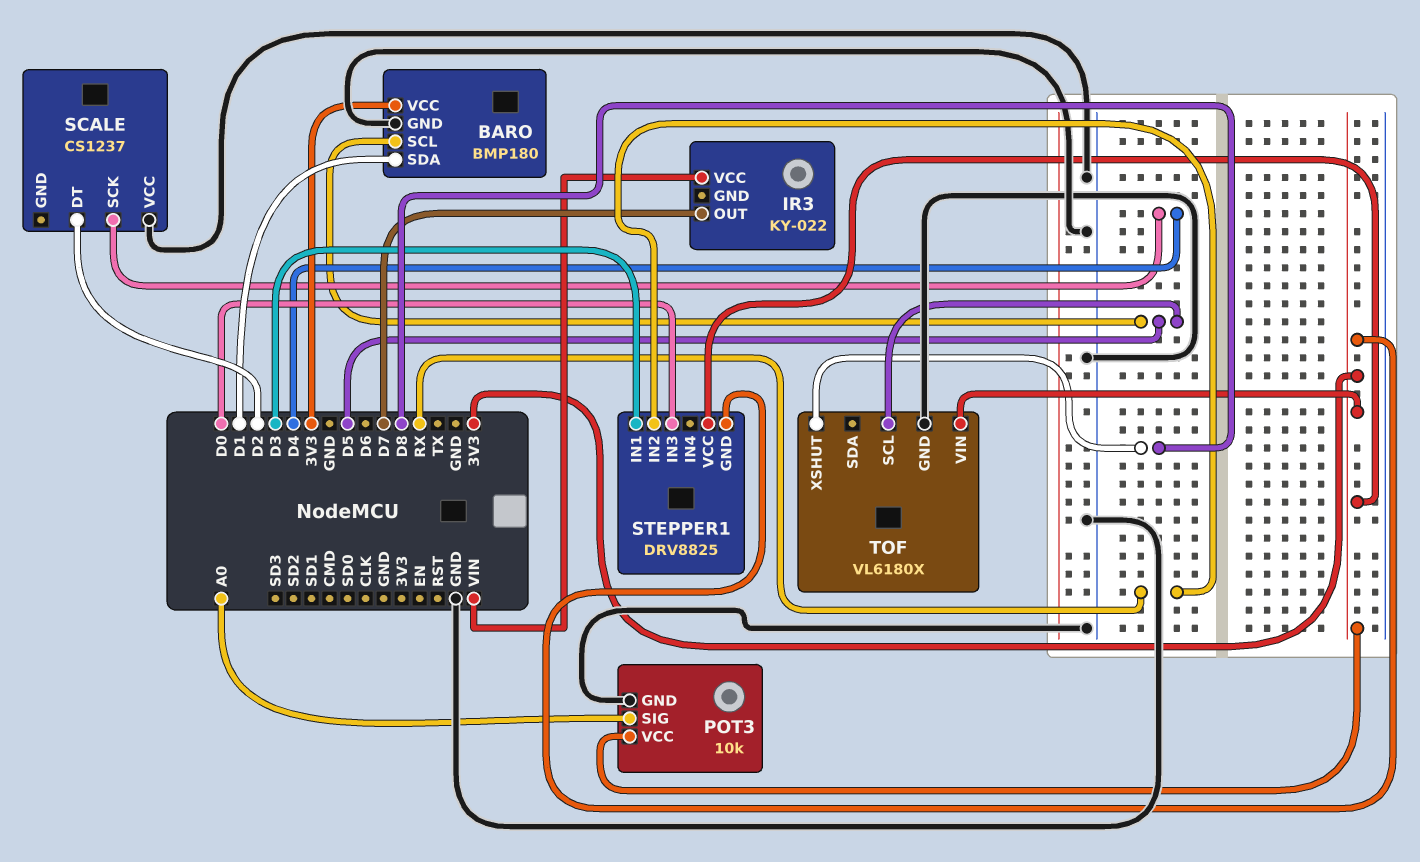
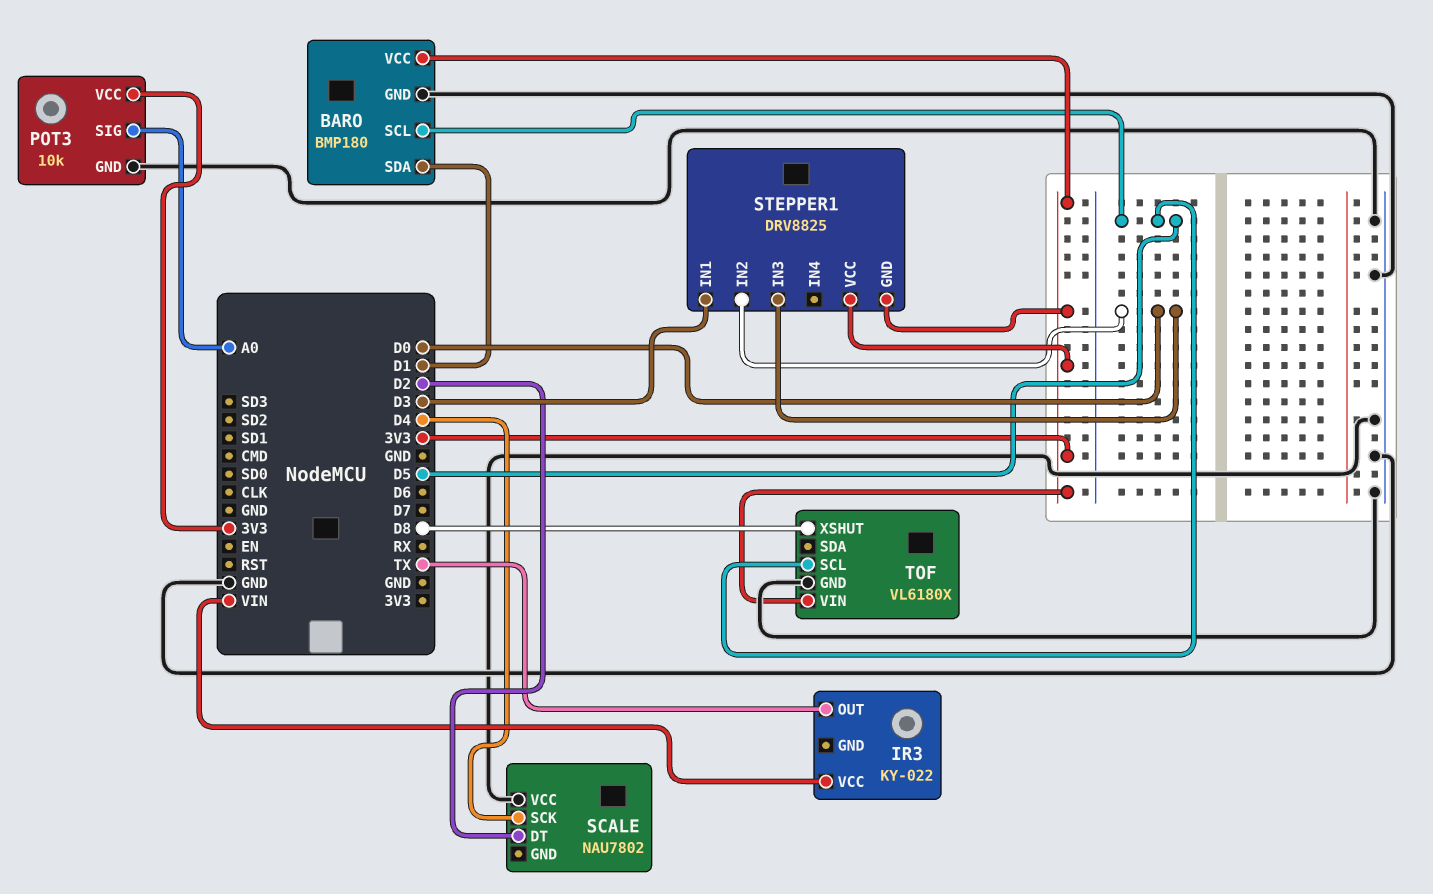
IR3 pin OUT: D7 -> TX
SCALE: CS1237 -> NAU7802
STEPPER1 pin IN2: RX -> D0

